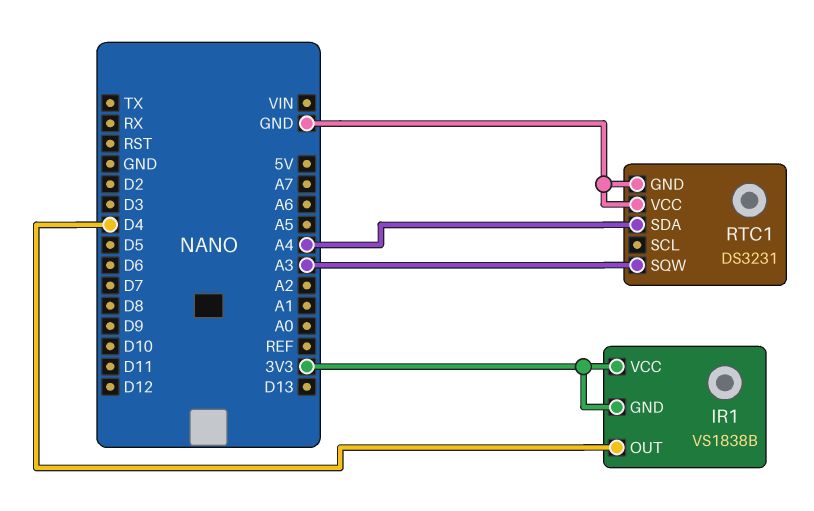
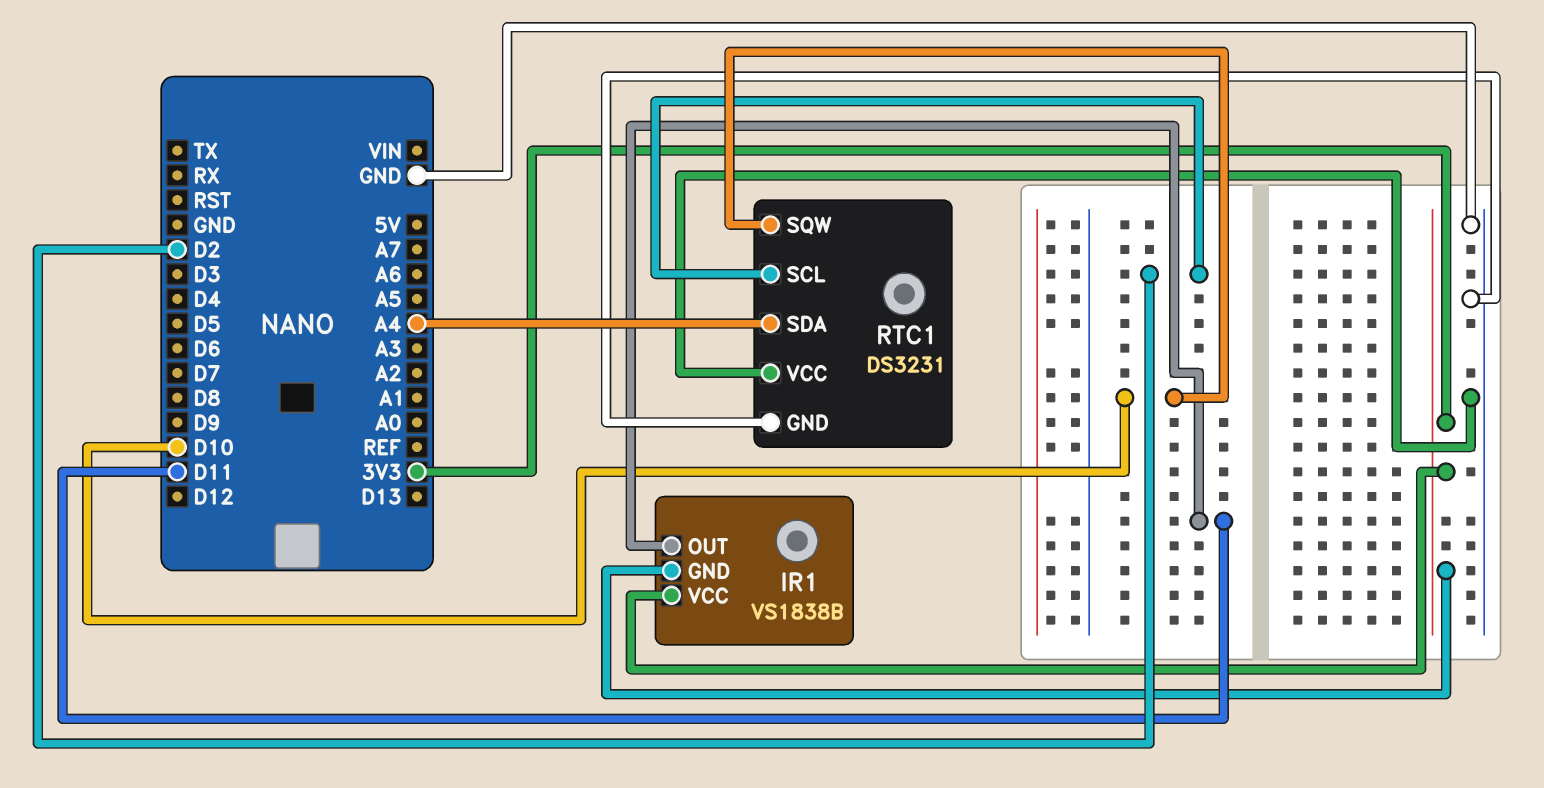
IR1 pin OUT: D4 -> D11
RTC1 pin SCL: none -> D2
RTC1 pin SQW: A3 -> D10

